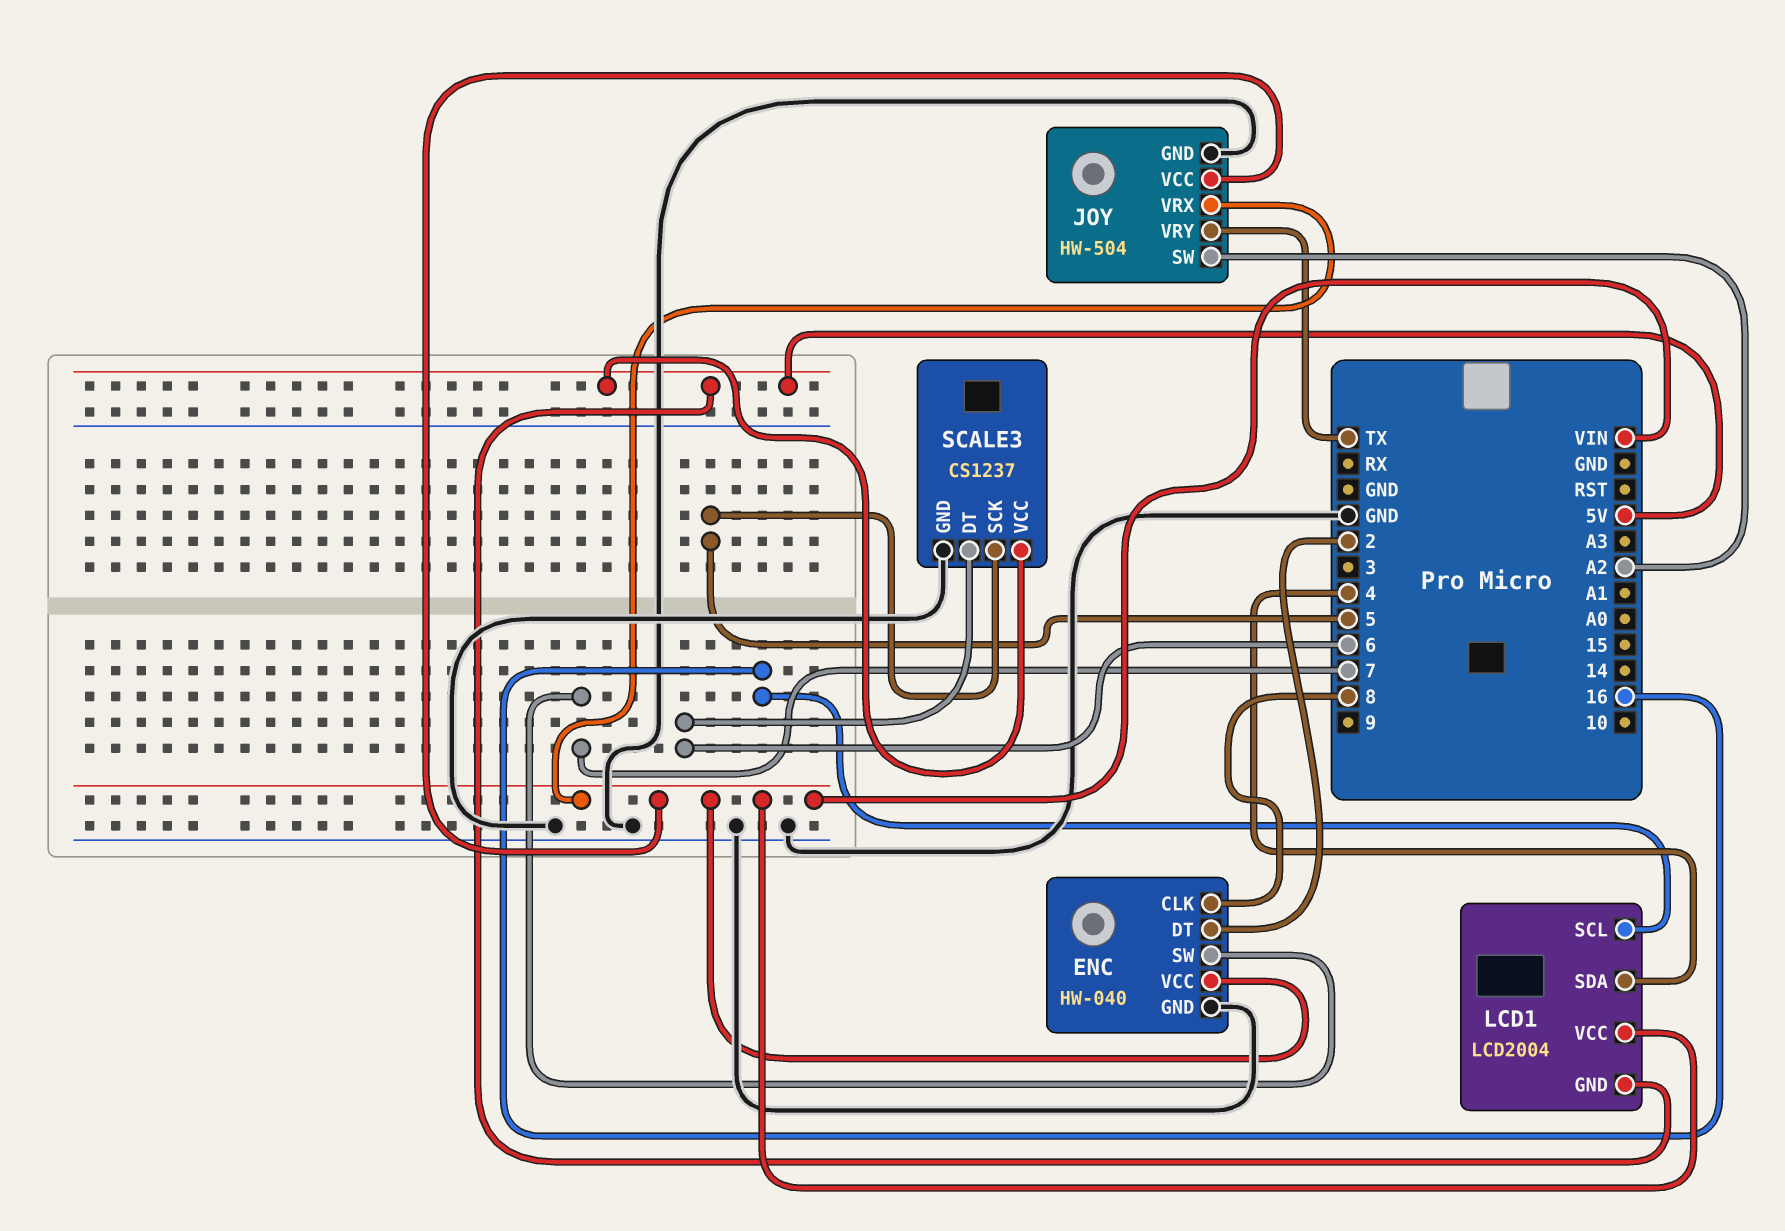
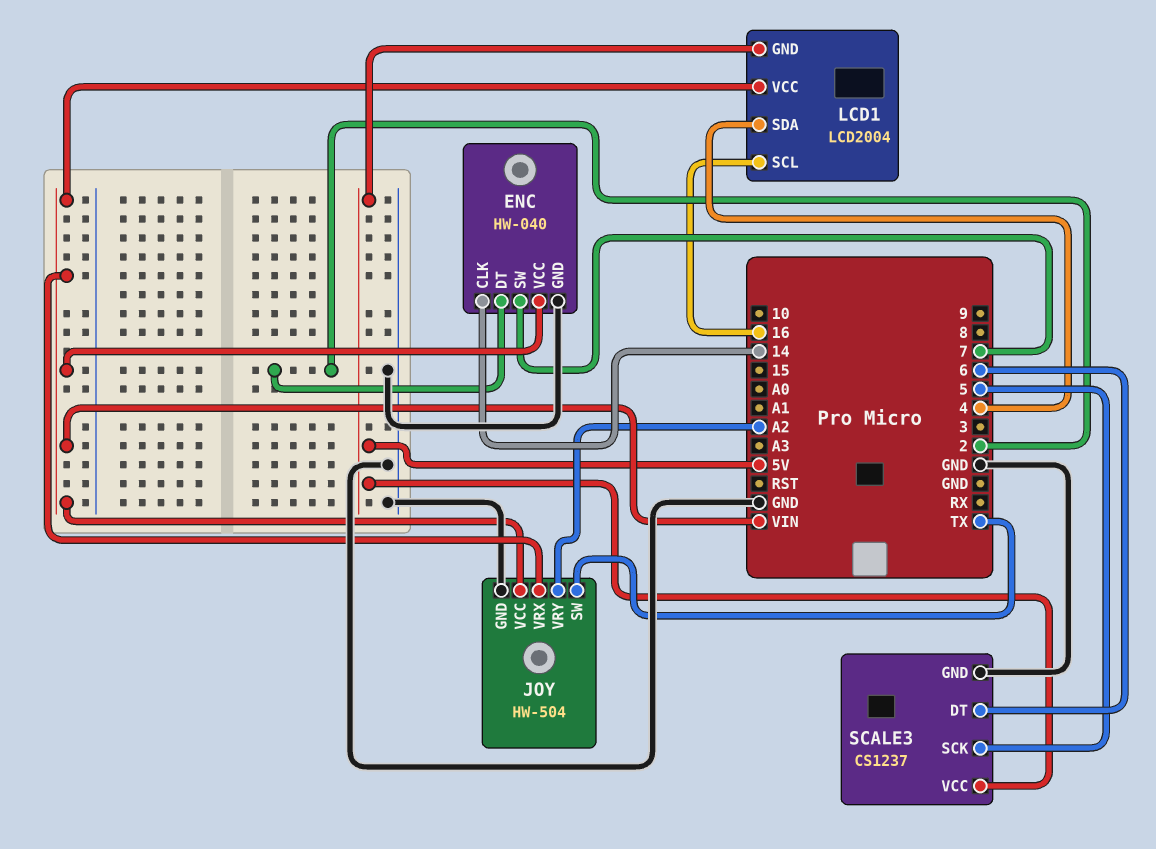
ENC pin CLK: 8 -> 14
JOY pin SW: A2 -> TX
JOY pin VRY: TX -> A2

